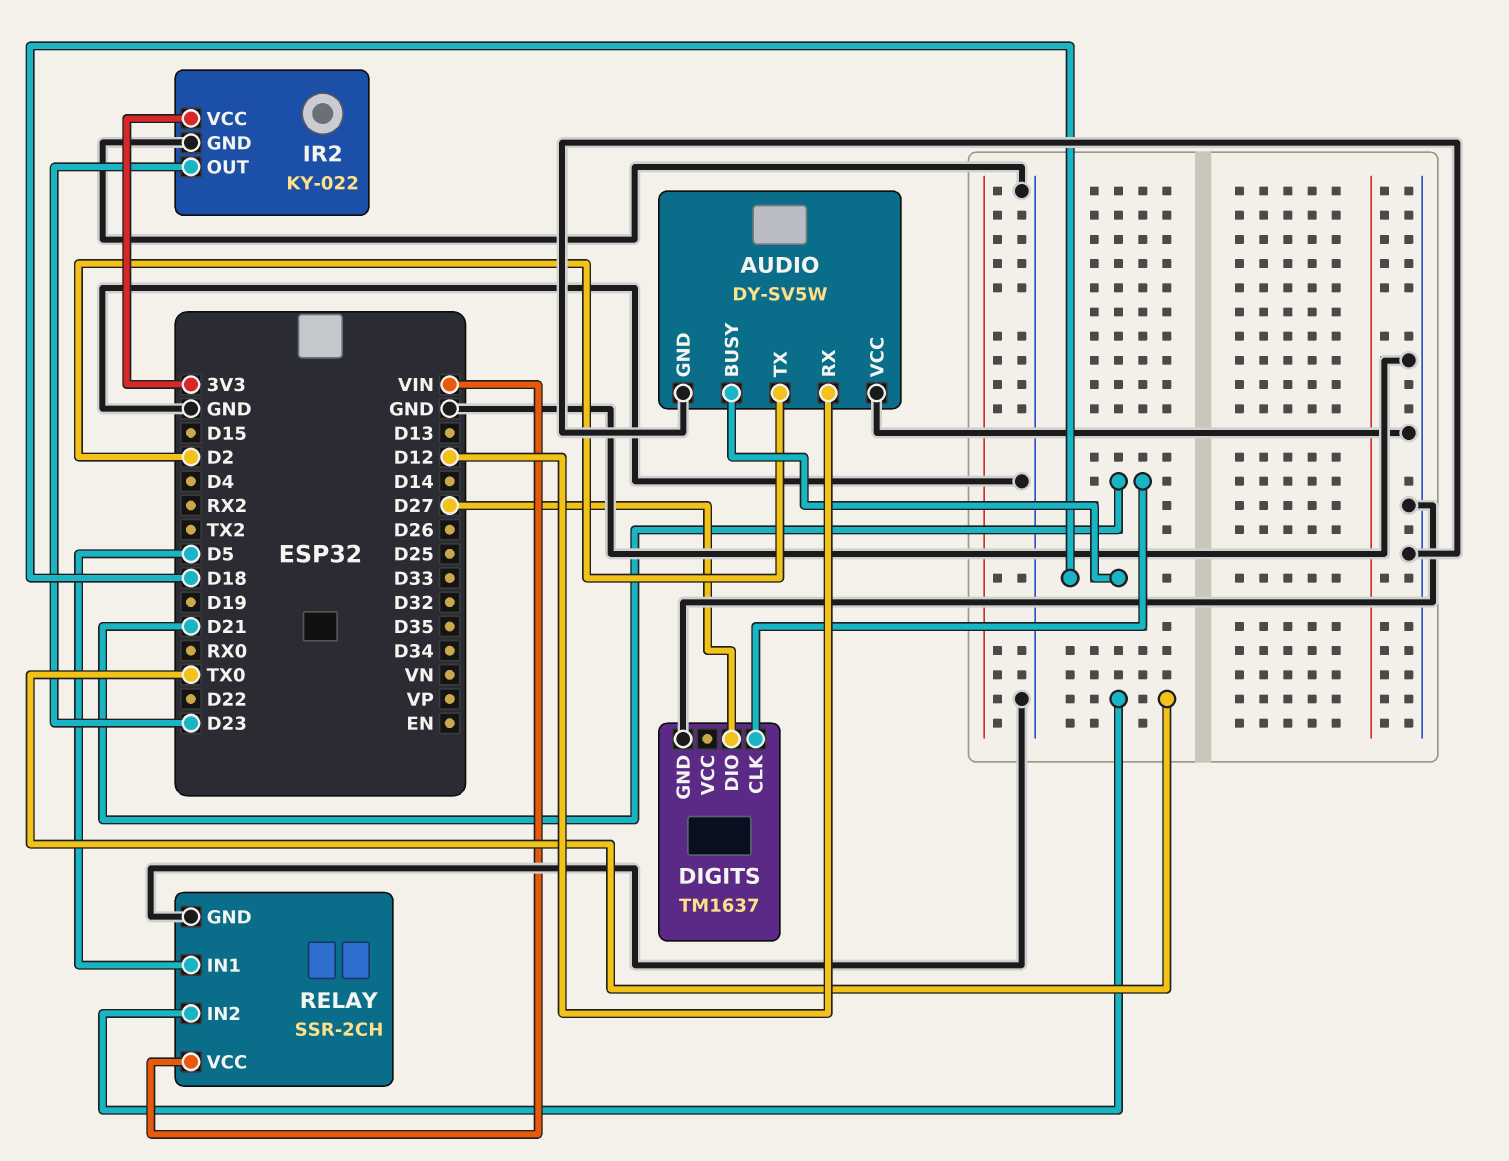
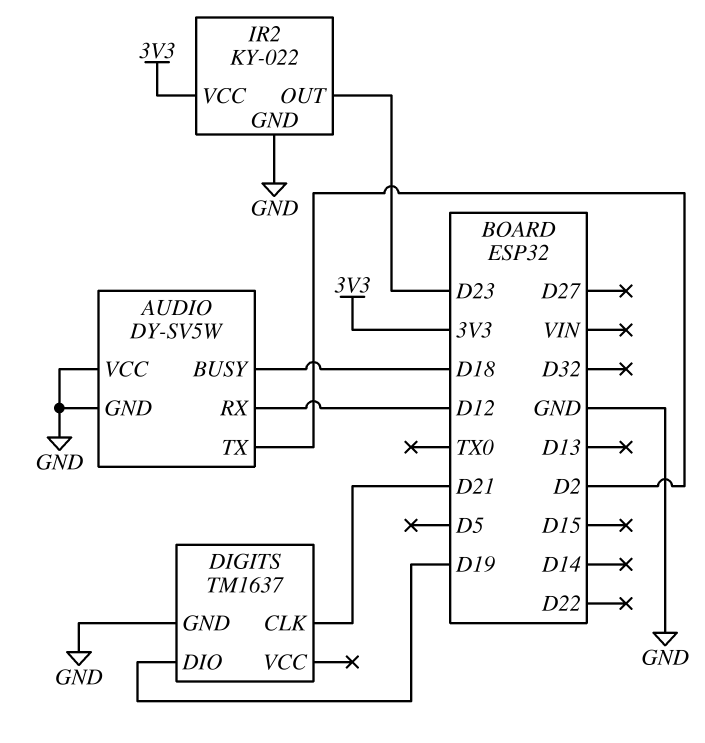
DIGITS pin DIO: D27 -> D19
RELAY: SSR-2CH -> none
RELAY pin GND: GND -> none
RELAY pin IN1: D5 -> none
RELAY pin IN2: TX0 -> none
RELAY pin VCC: VIN -> none

